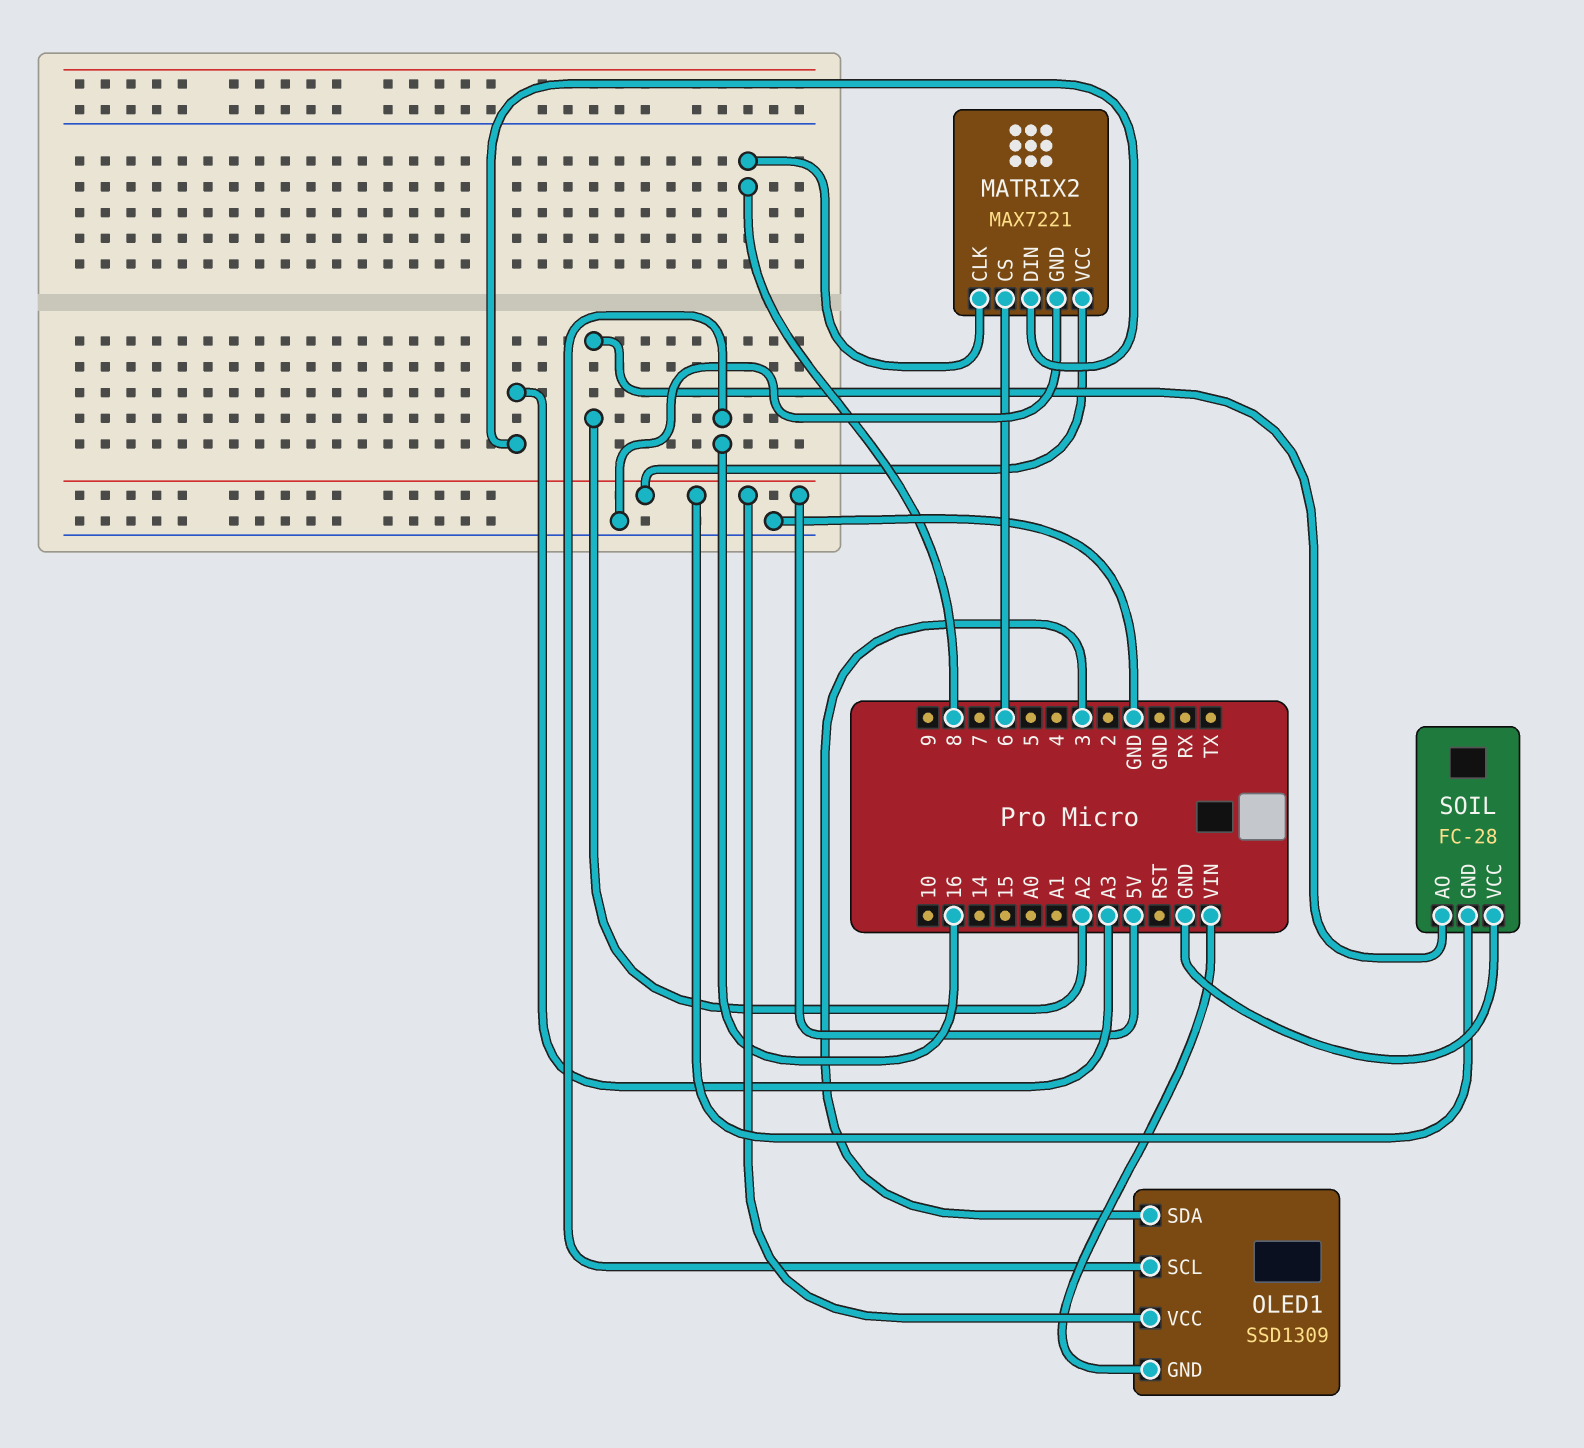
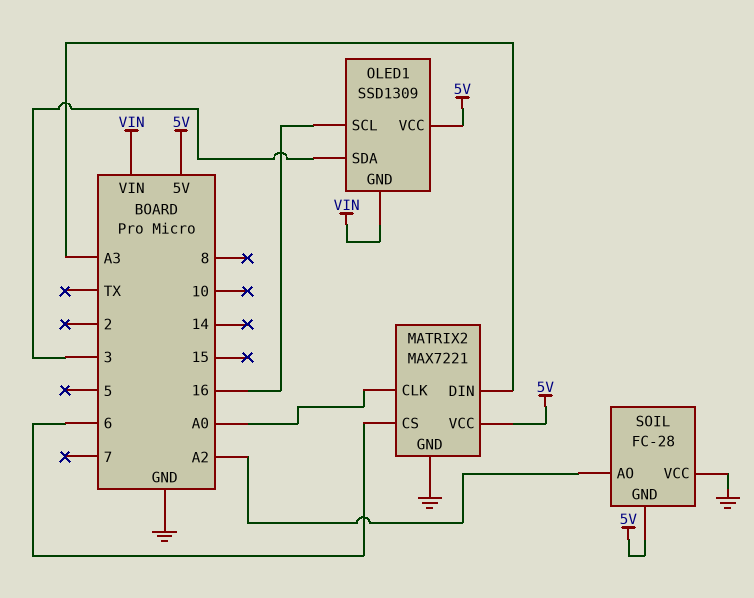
MATRIX2 pin CLK: 8 -> A0

